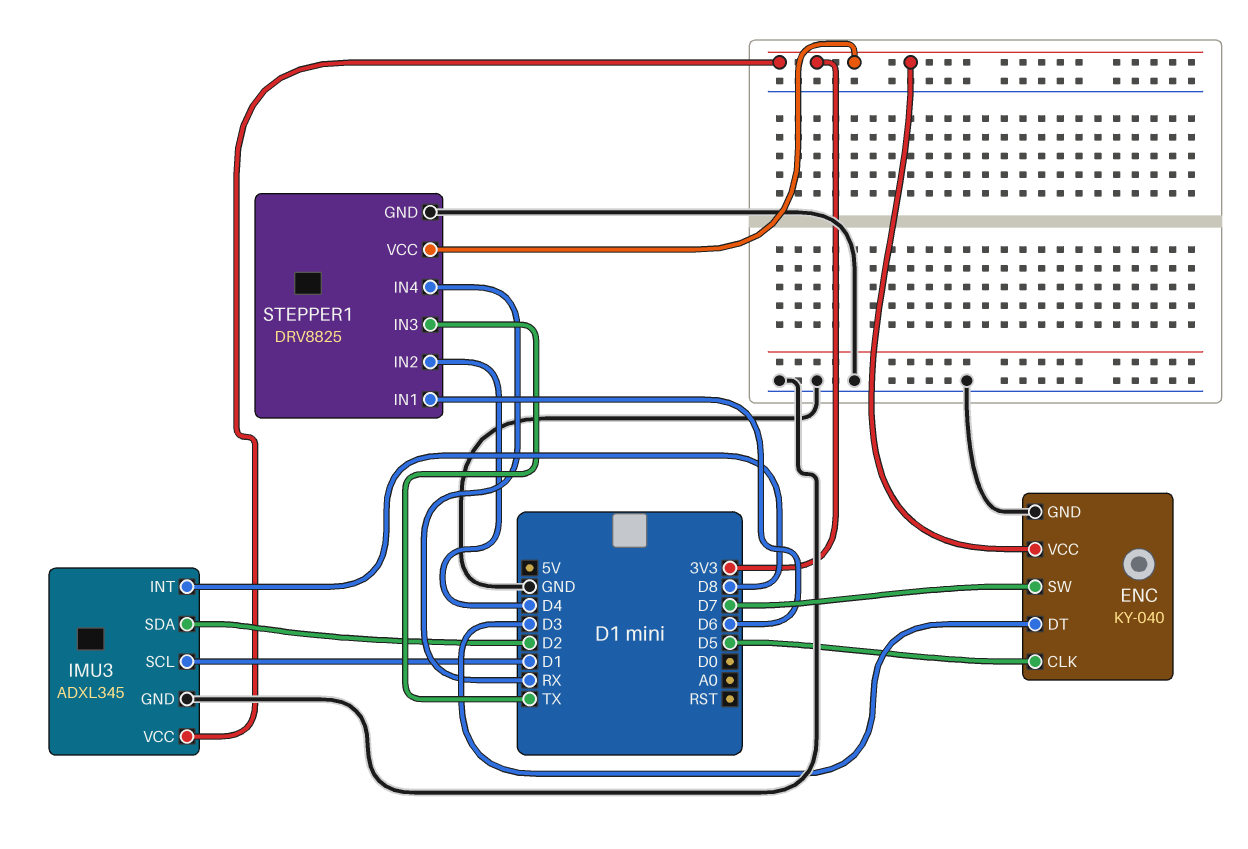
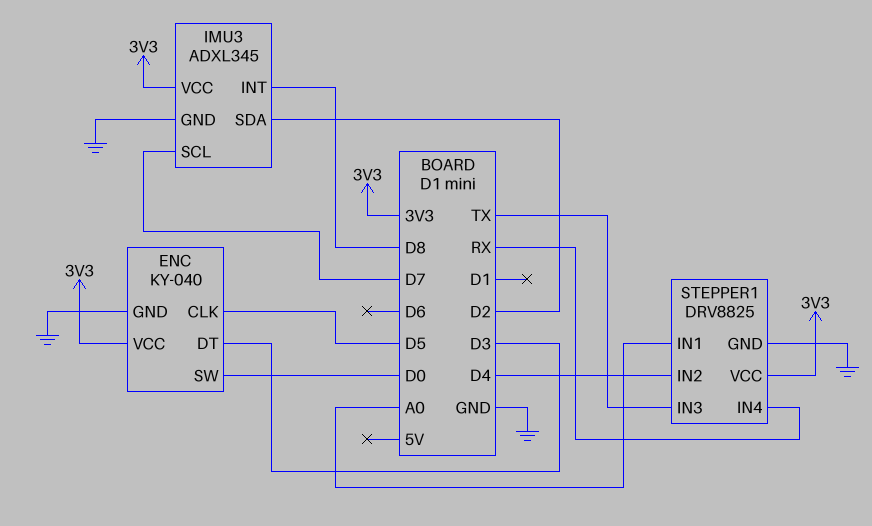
ENC pin SW: D7 -> D0
IMU3 pin SCL: D1 -> D7
STEPPER1 pin IN1: D6 -> A0

